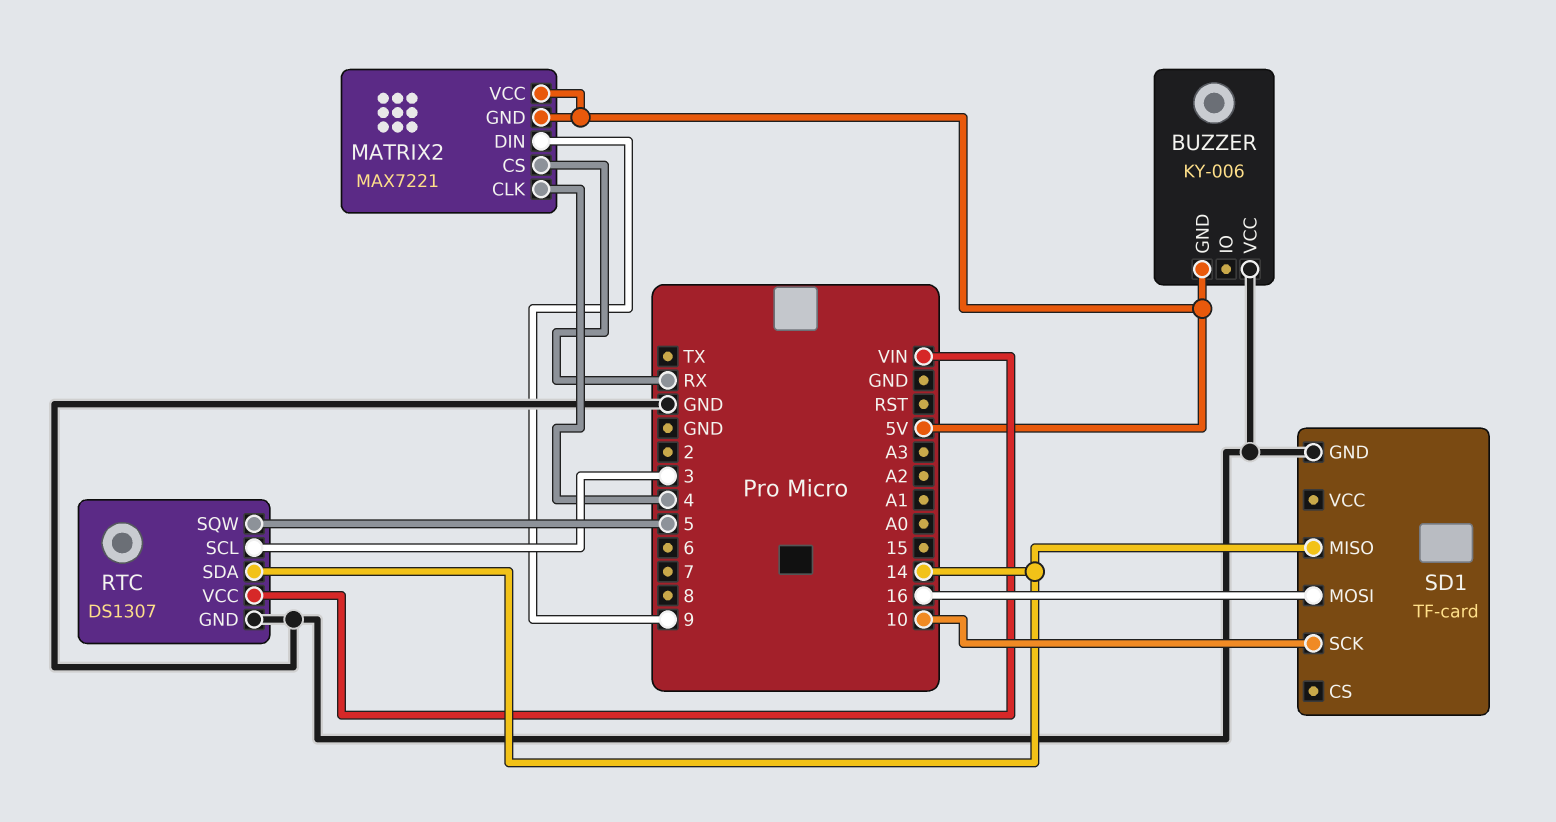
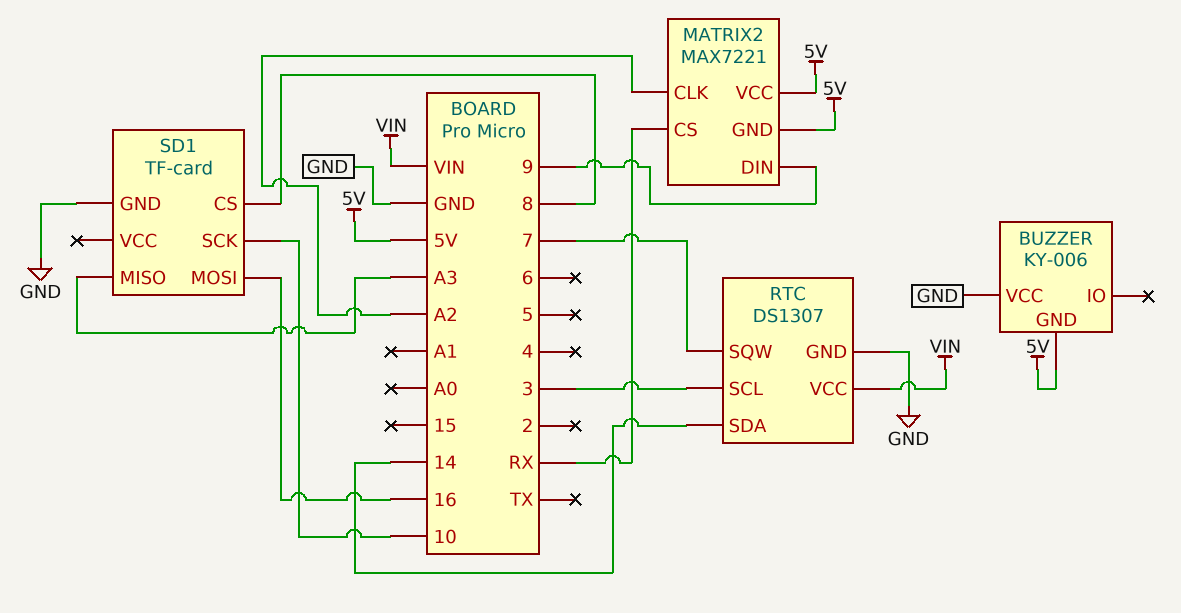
MATRIX2 pin CLK: 4 -> A2
RTC pin SQW: 5 -> 7
SD1 pin CS: none -> 8
SD1 pin MISO: 14 -> A3

